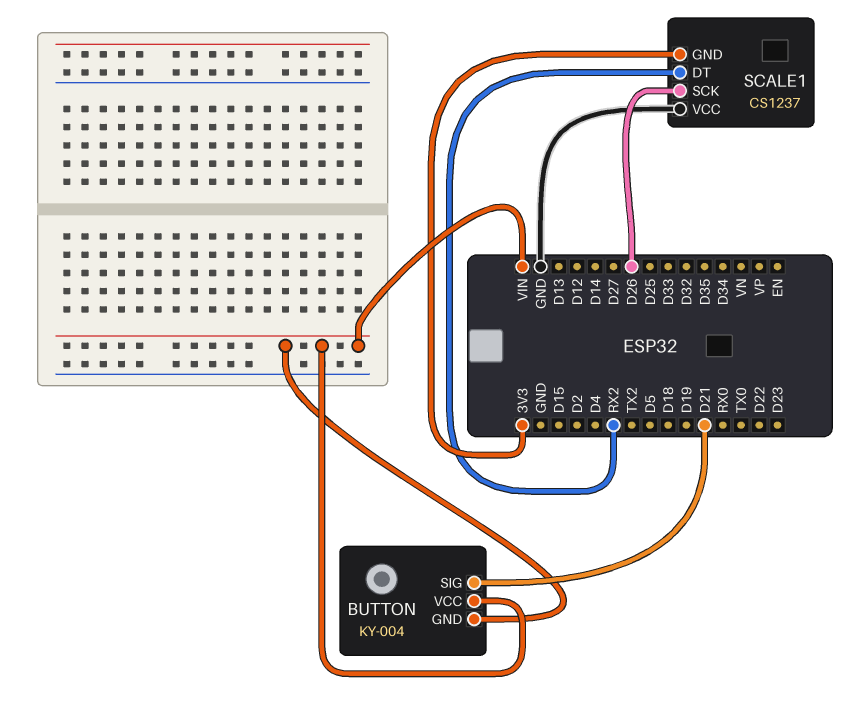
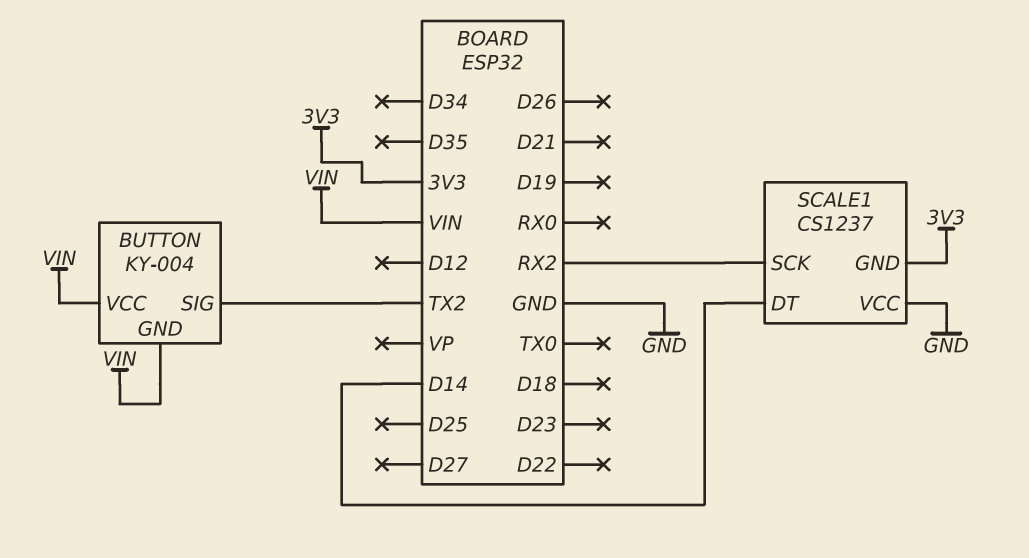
BUTTON pin SIG: D21 -> TX2
SCALE1 pin DT: RX2 -> D14
SCALE1 pin SCK: D26 -> RX2

